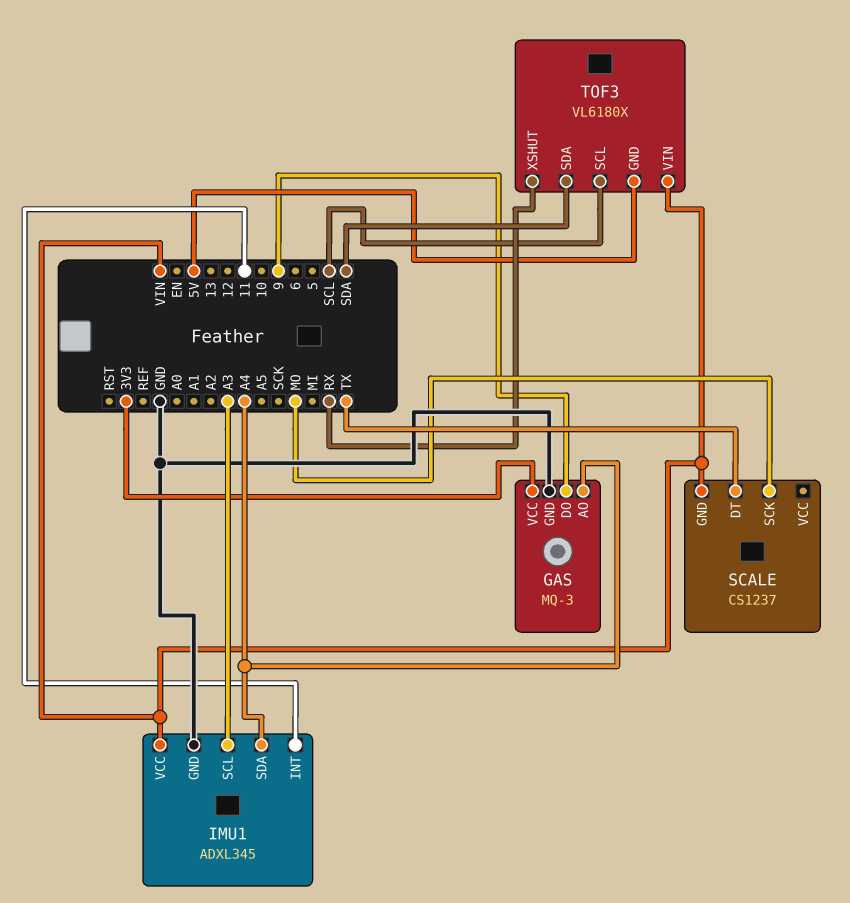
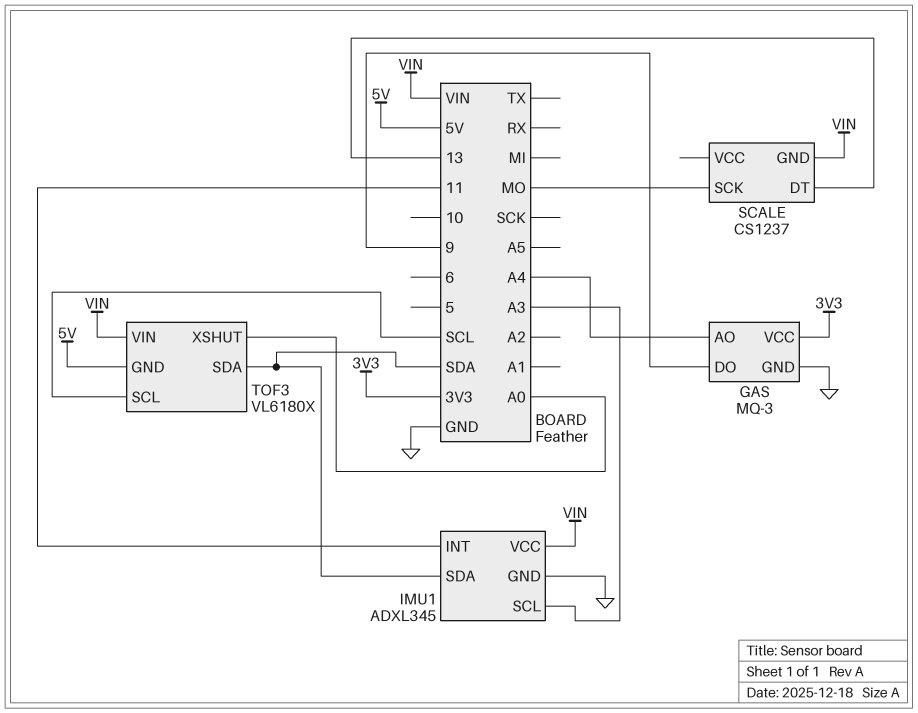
IMU1 pin SDA: A4 -> SDA
SCALE pin DT: TX -> 13
TOF3 pin XSHUT: RX -> A0

